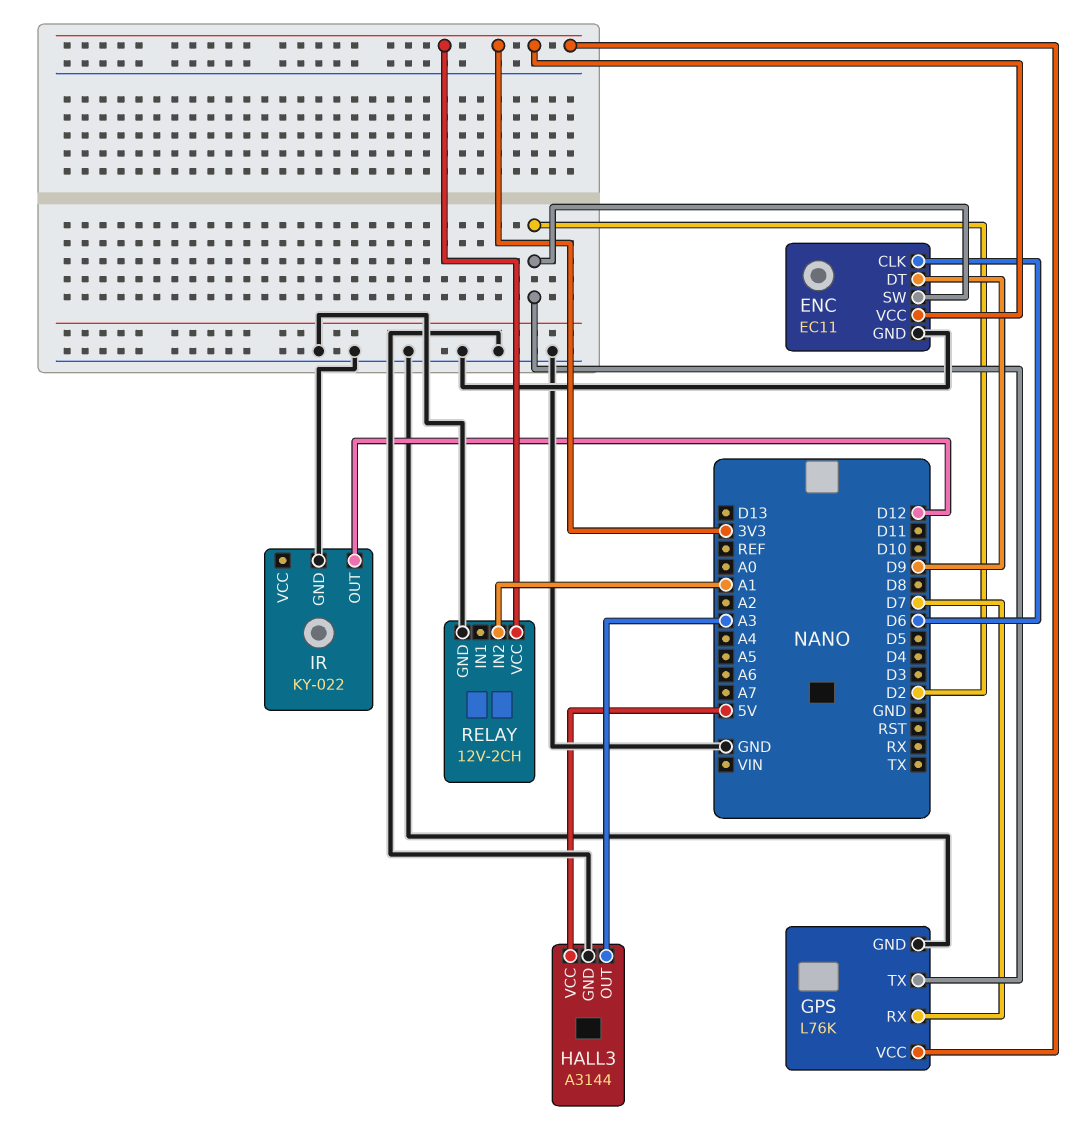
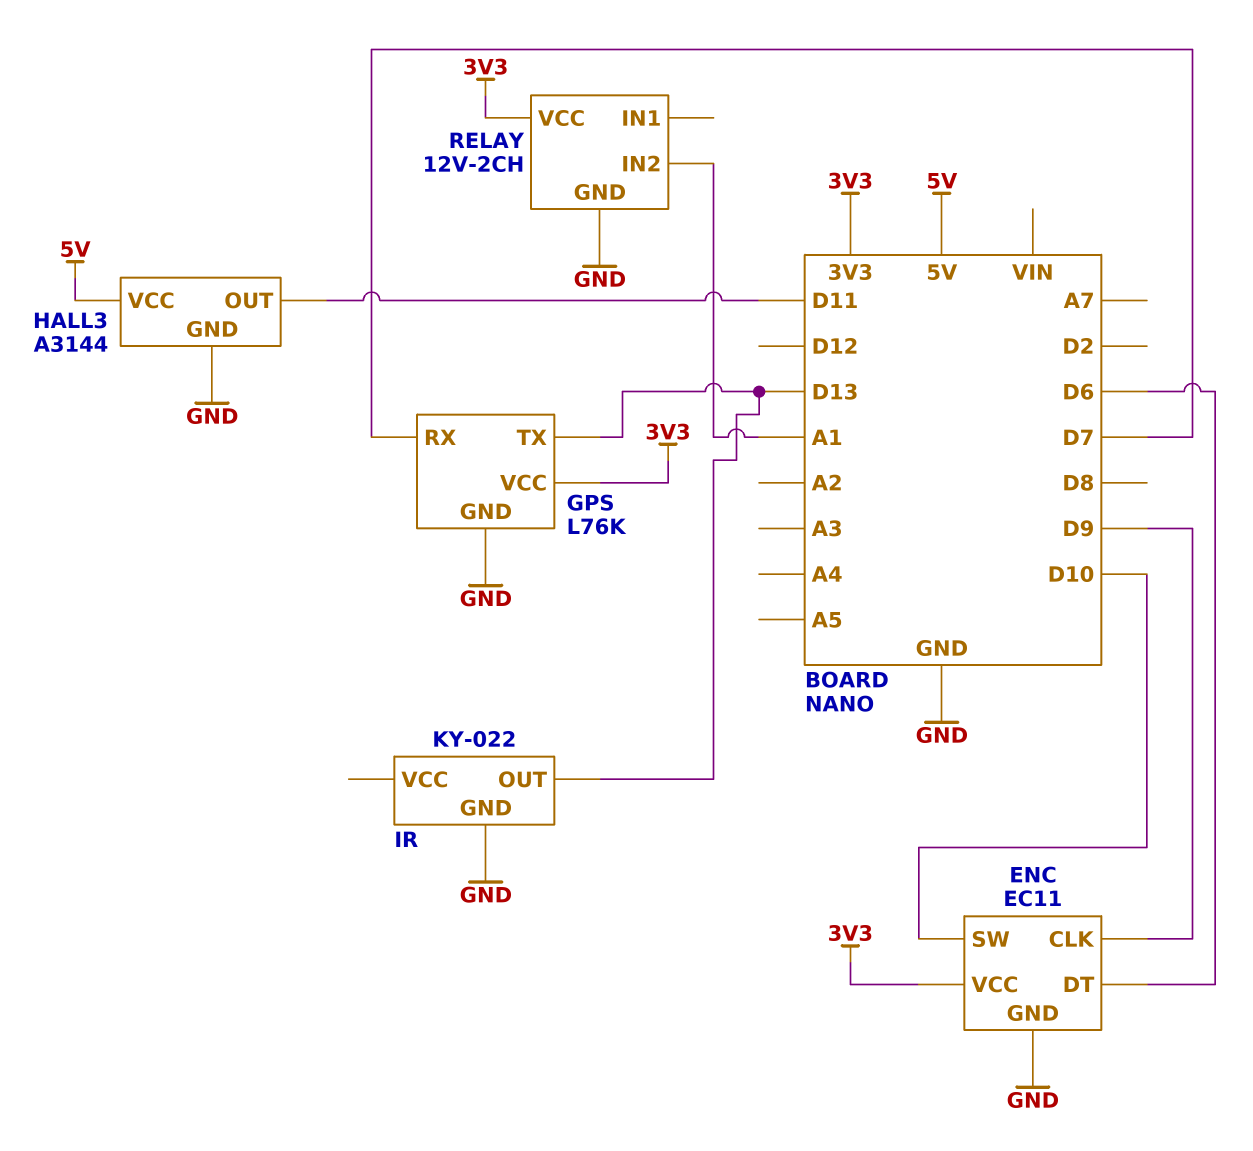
ENC pin CLK: D6 -> D9
ENC pin DT: D9 -> D6
ENC pin SW: D2 -> D10
GPS pin TX: D2 -> D13
HALL3 pin OUT: A3 -> D11
IR pin OUT: D12 -> D13

